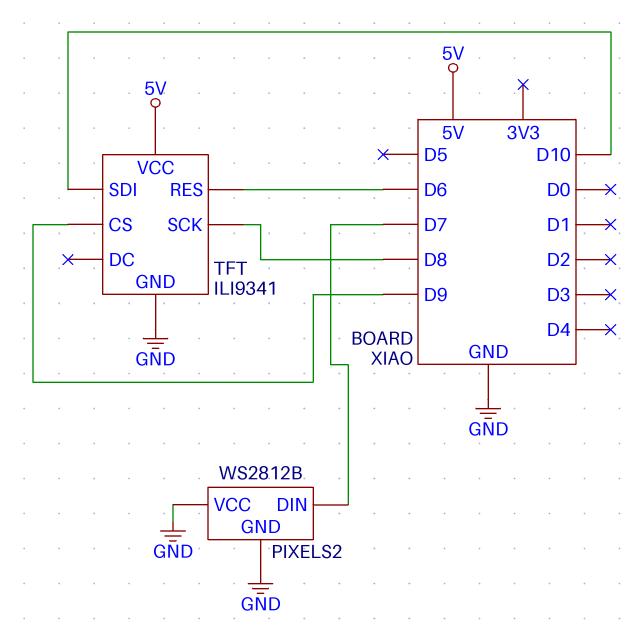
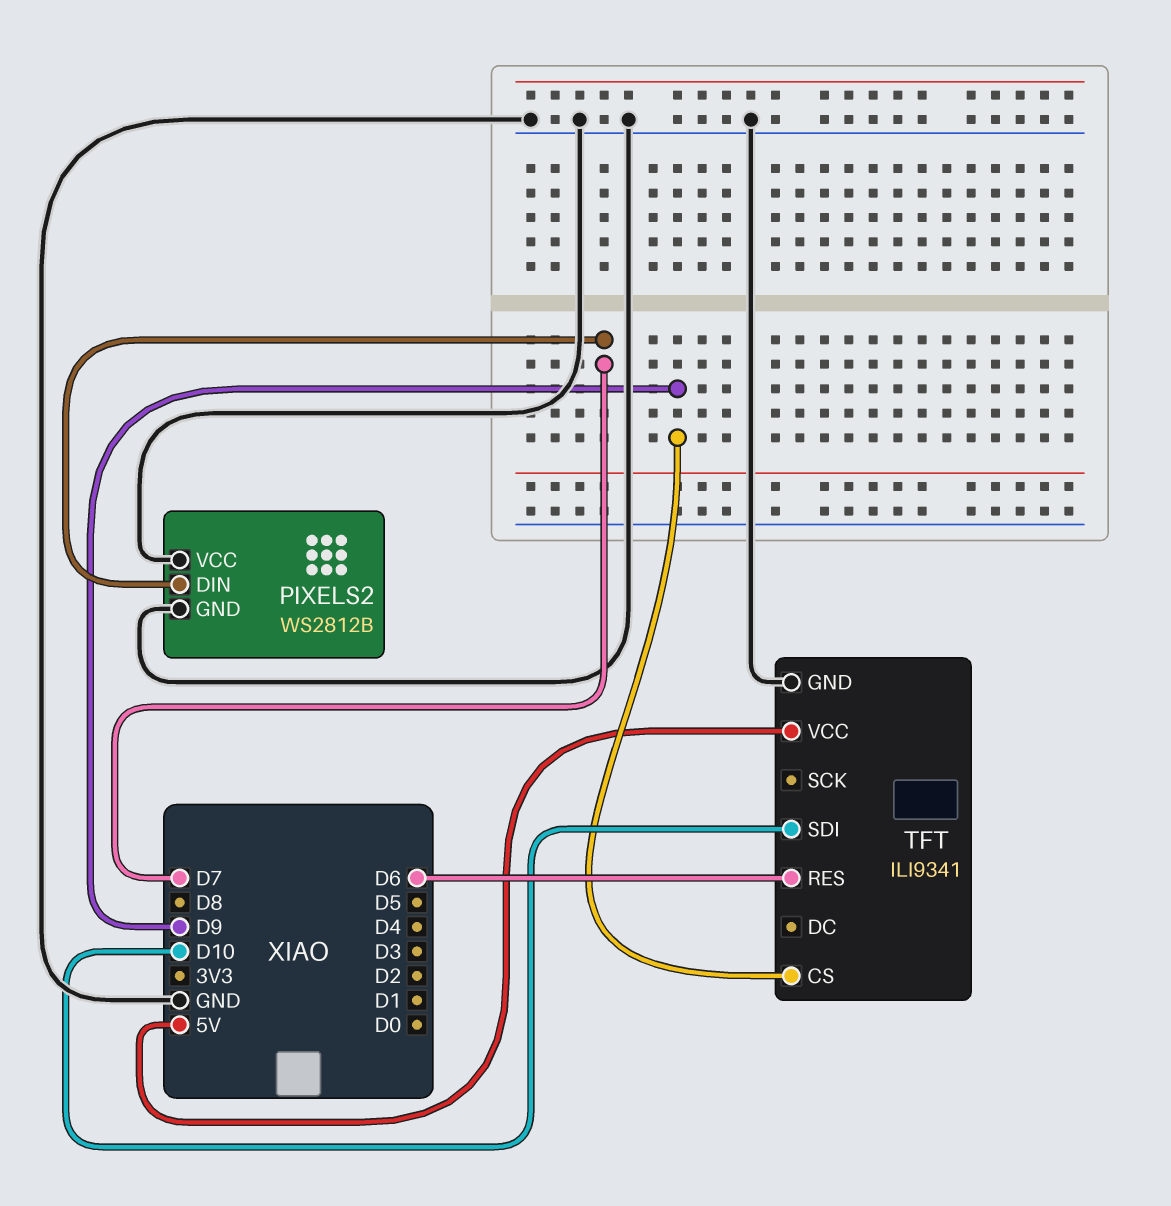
TFT pin SCK: D8 -> none

